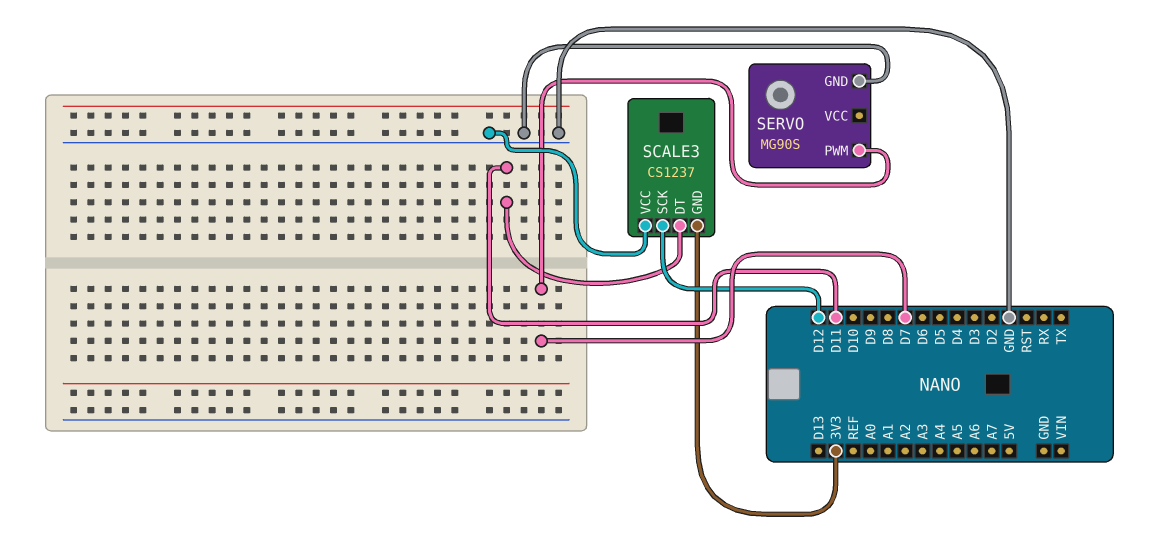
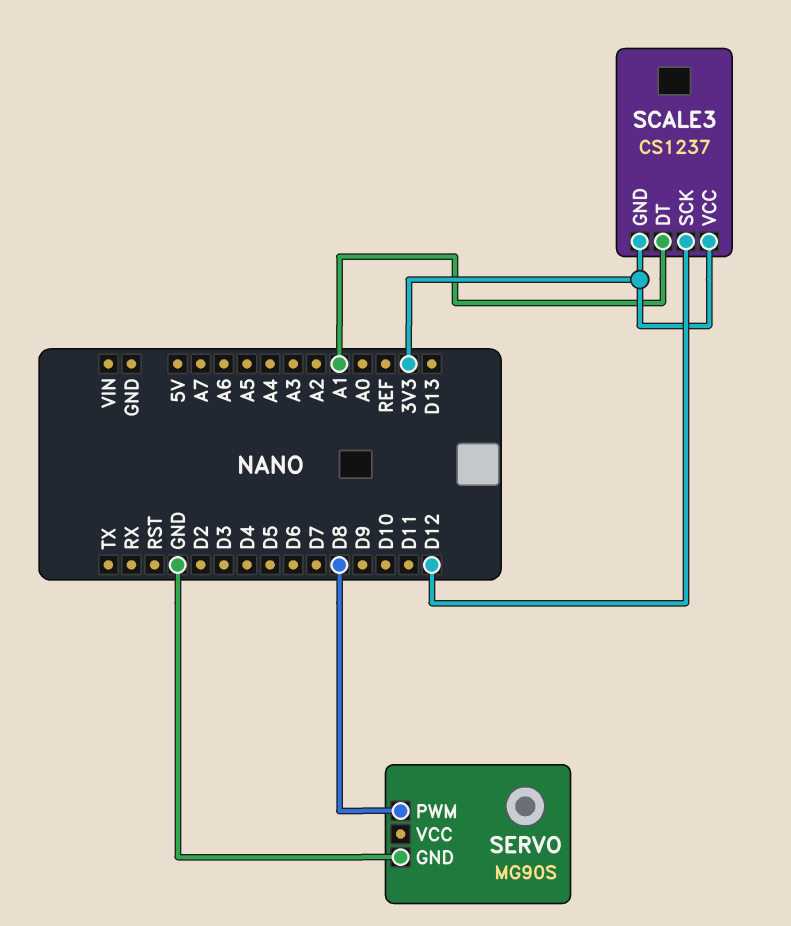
SCALE3 pin DT: D11 -> A1
SCALE3 pin VCC: GND -> 3V3
SERVO pin PWM: D7 -> D8

